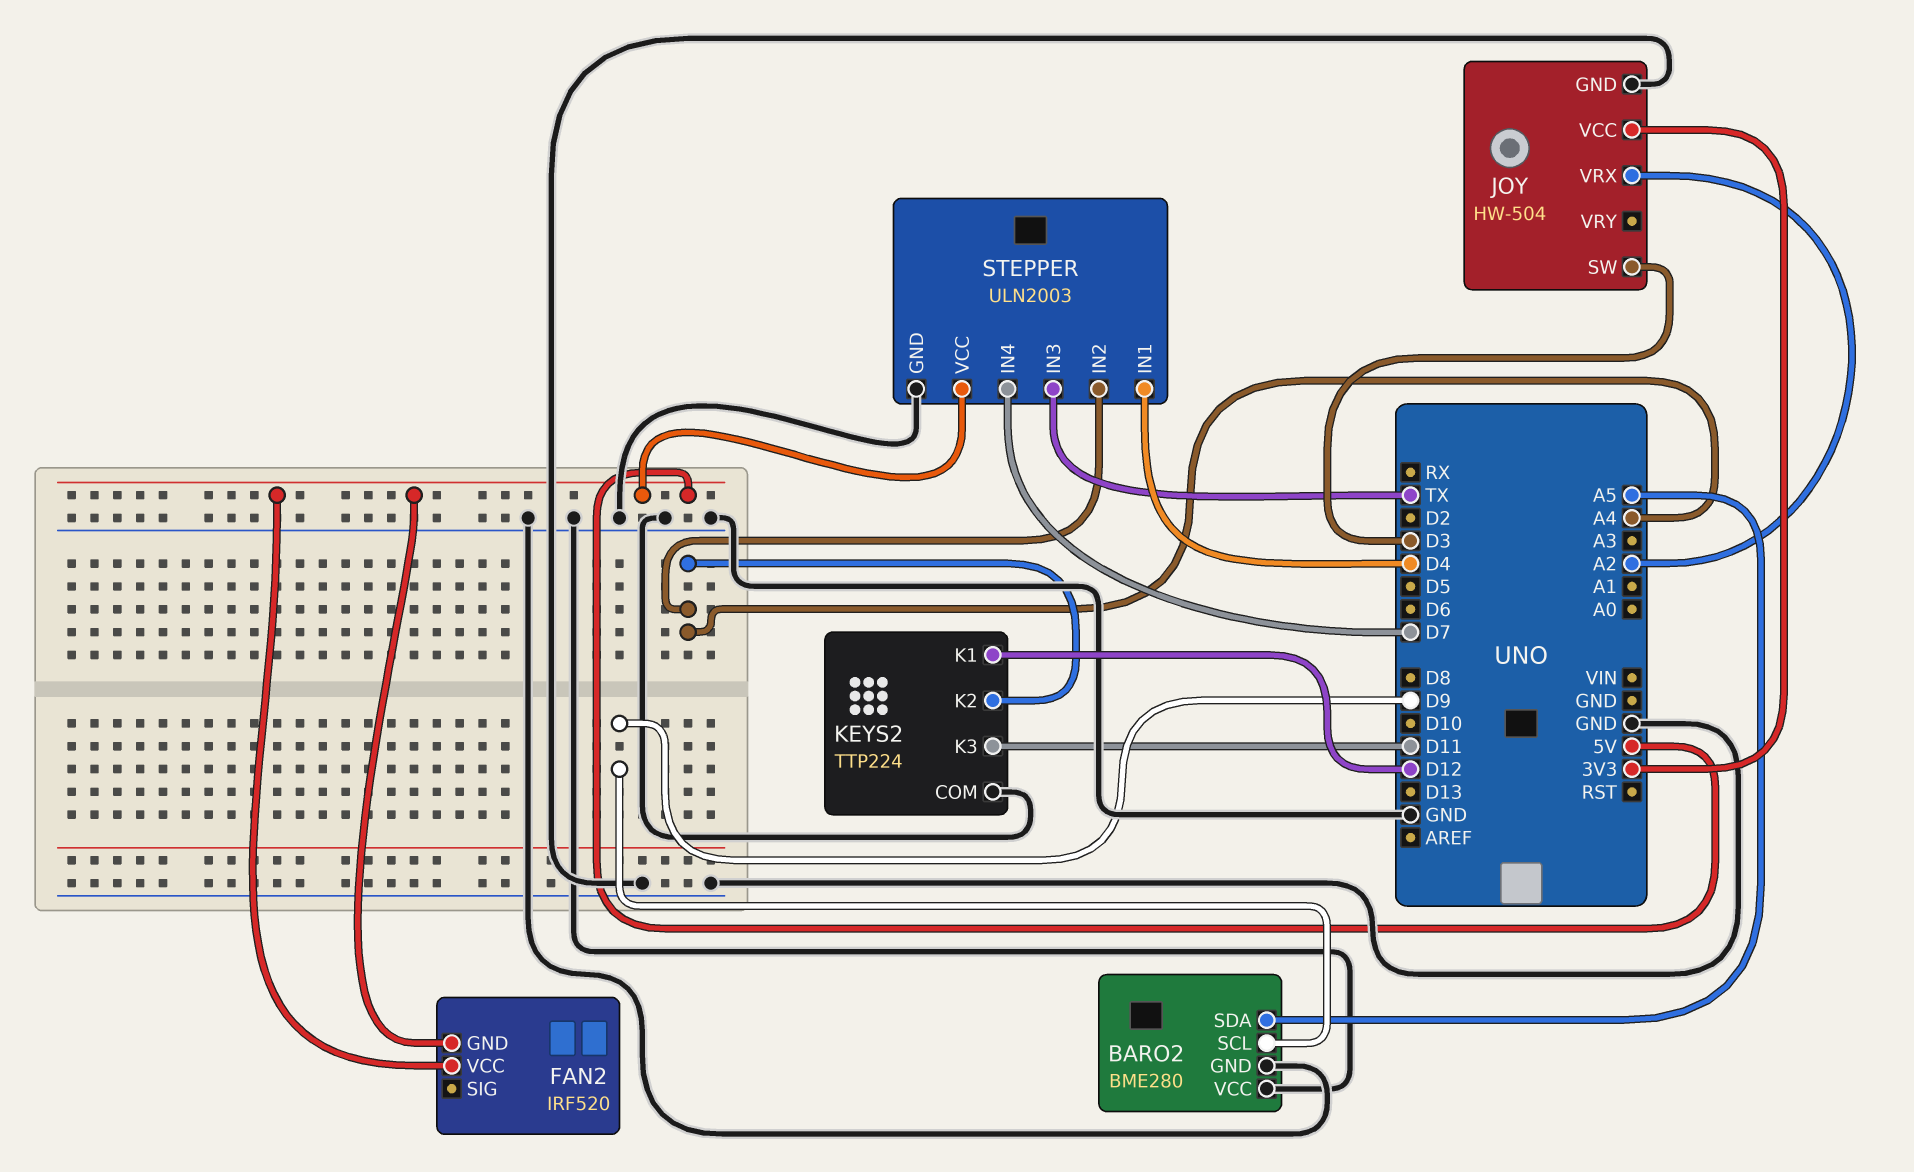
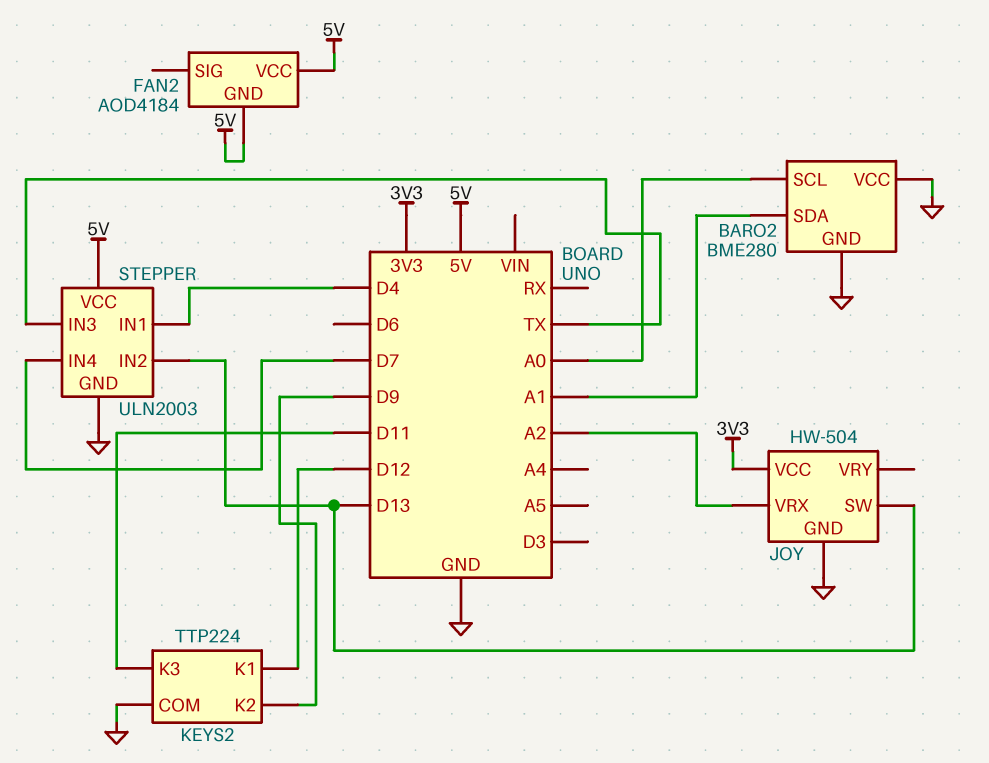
BARO2 pin SCL: D9 -> A0
BARO2 pin SDA: A5 -> A1
FAN2: IRF520 -> AOD4184
JOY pin SW: D3 -> D13
KEYS2 pin K2: A4 -> D9
STEPPER pin IN2: A4 -> D13

